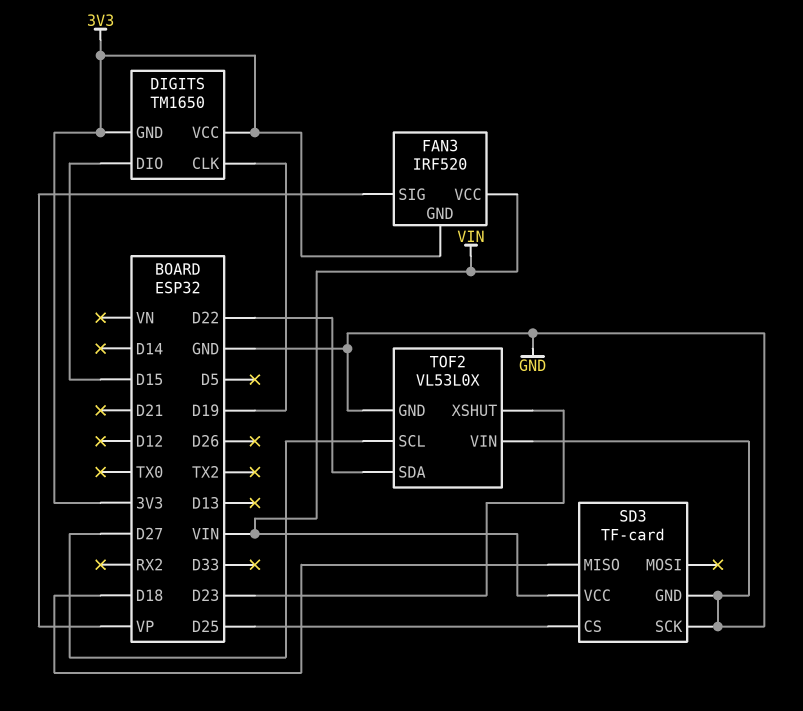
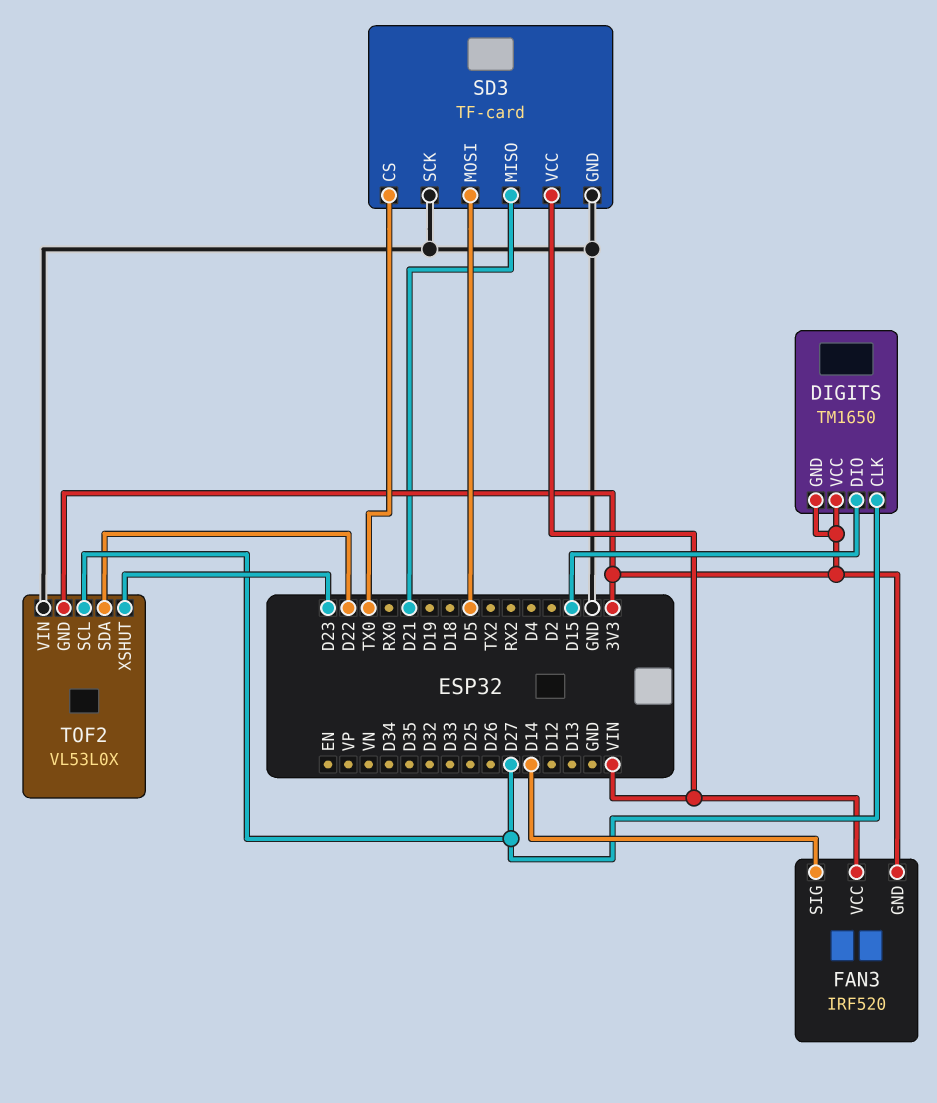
DIGITS pin CLK: D19 -> D27
FAN3 pin SIG: VP -> D14
SD3 pin CS: D25 -> TX0
SD3 pin MISO: D18 -> D21
SD3 pin MOSI: none -> D5
TOF2 pin GND: GND -> 3V3

